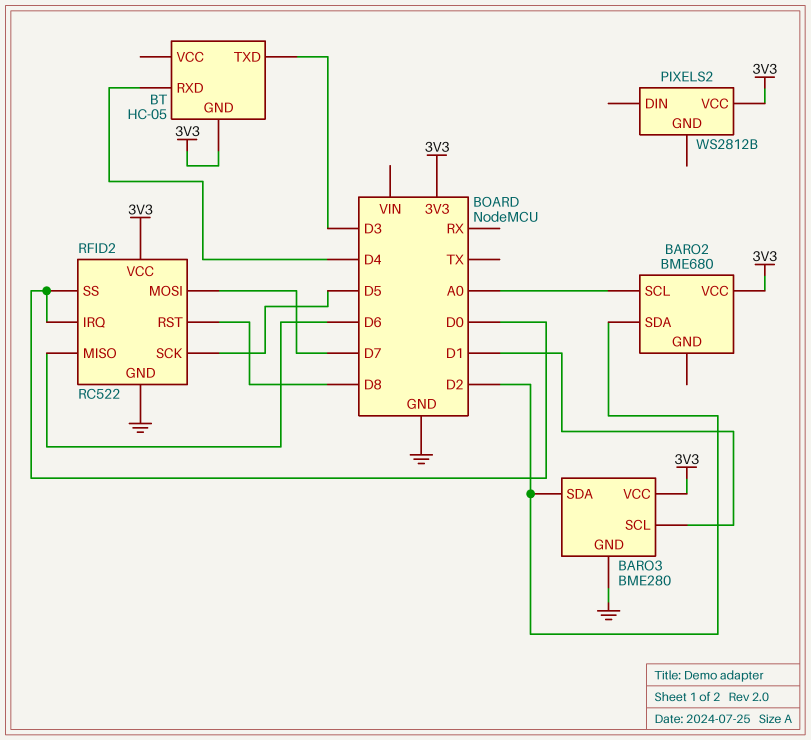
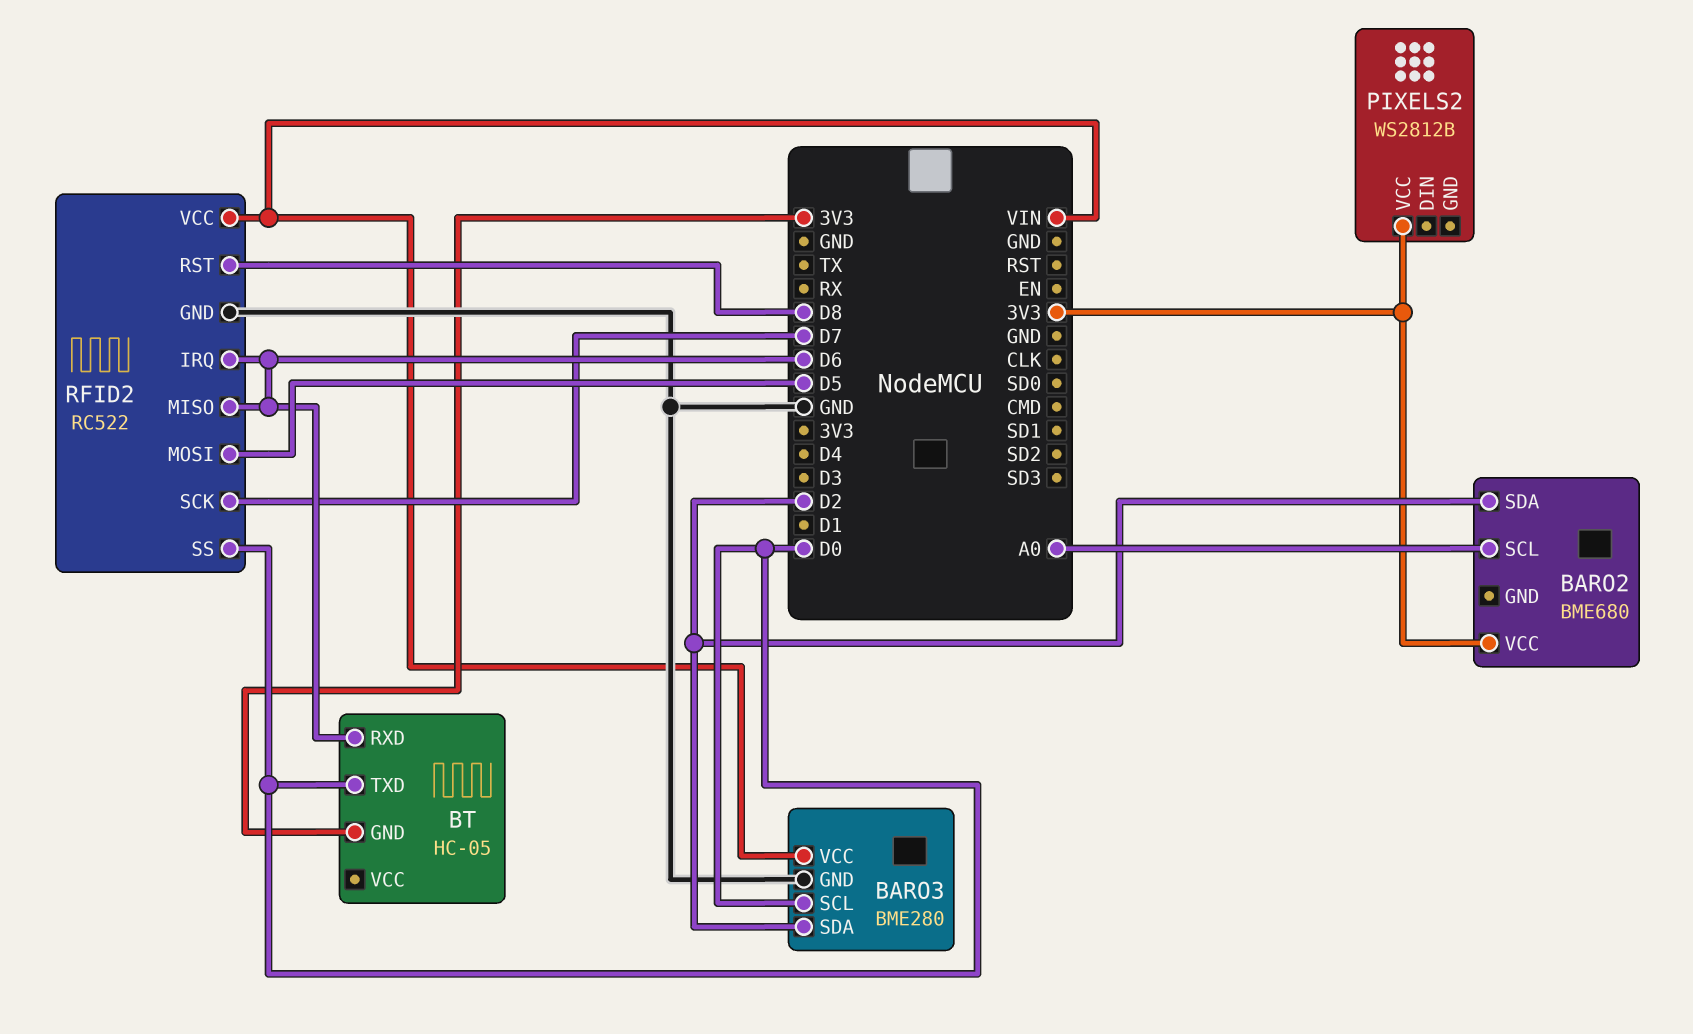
BARO3 pin SCL: D1 -> D0
BARO3 pin VCC: 3V3 -> VIN
BT pin RXD: D4 -> D6
BT pin TXD: D3 -> D0
RFID2 pin IRQ: D0 -> D6
RFID2 pin MOSI: D7 -> D5
RFID2 pin SCK: D5 -> D7
RFID2 pin VCC: 3V3 -> VIN

